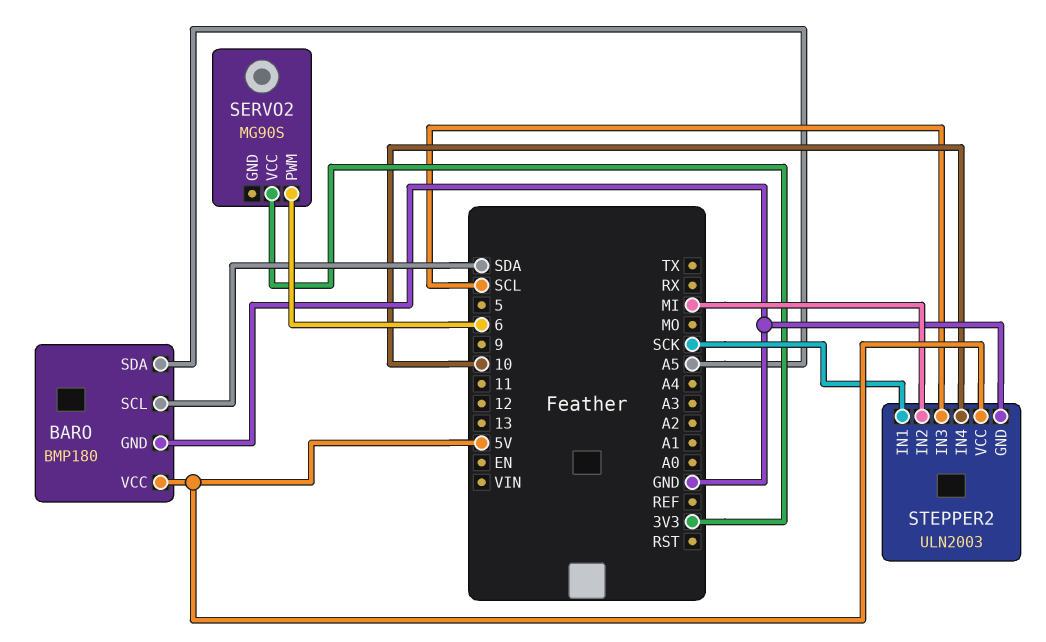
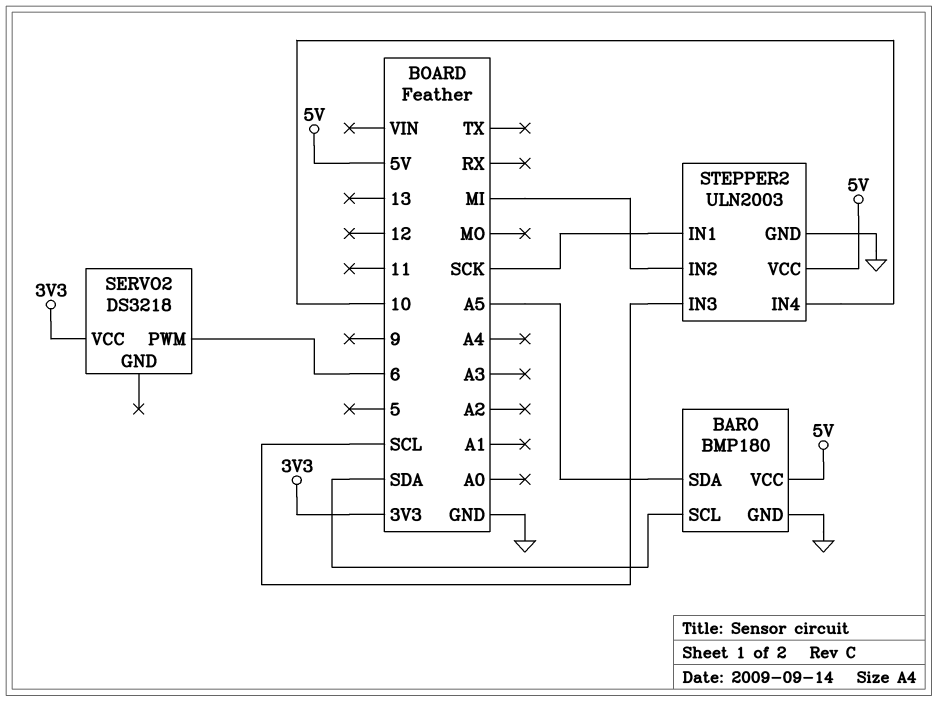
SERVO2: MG90S -> DS3218

